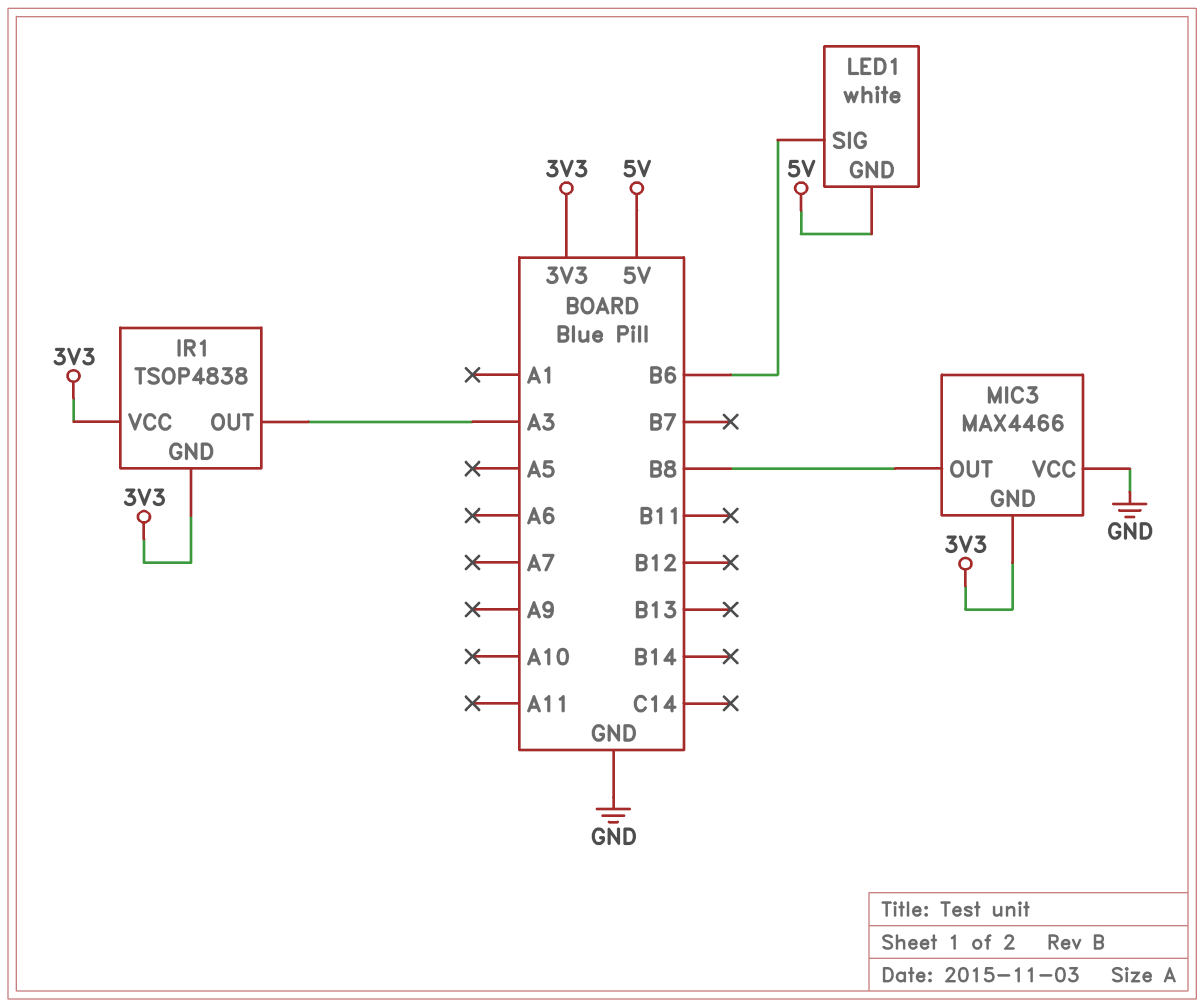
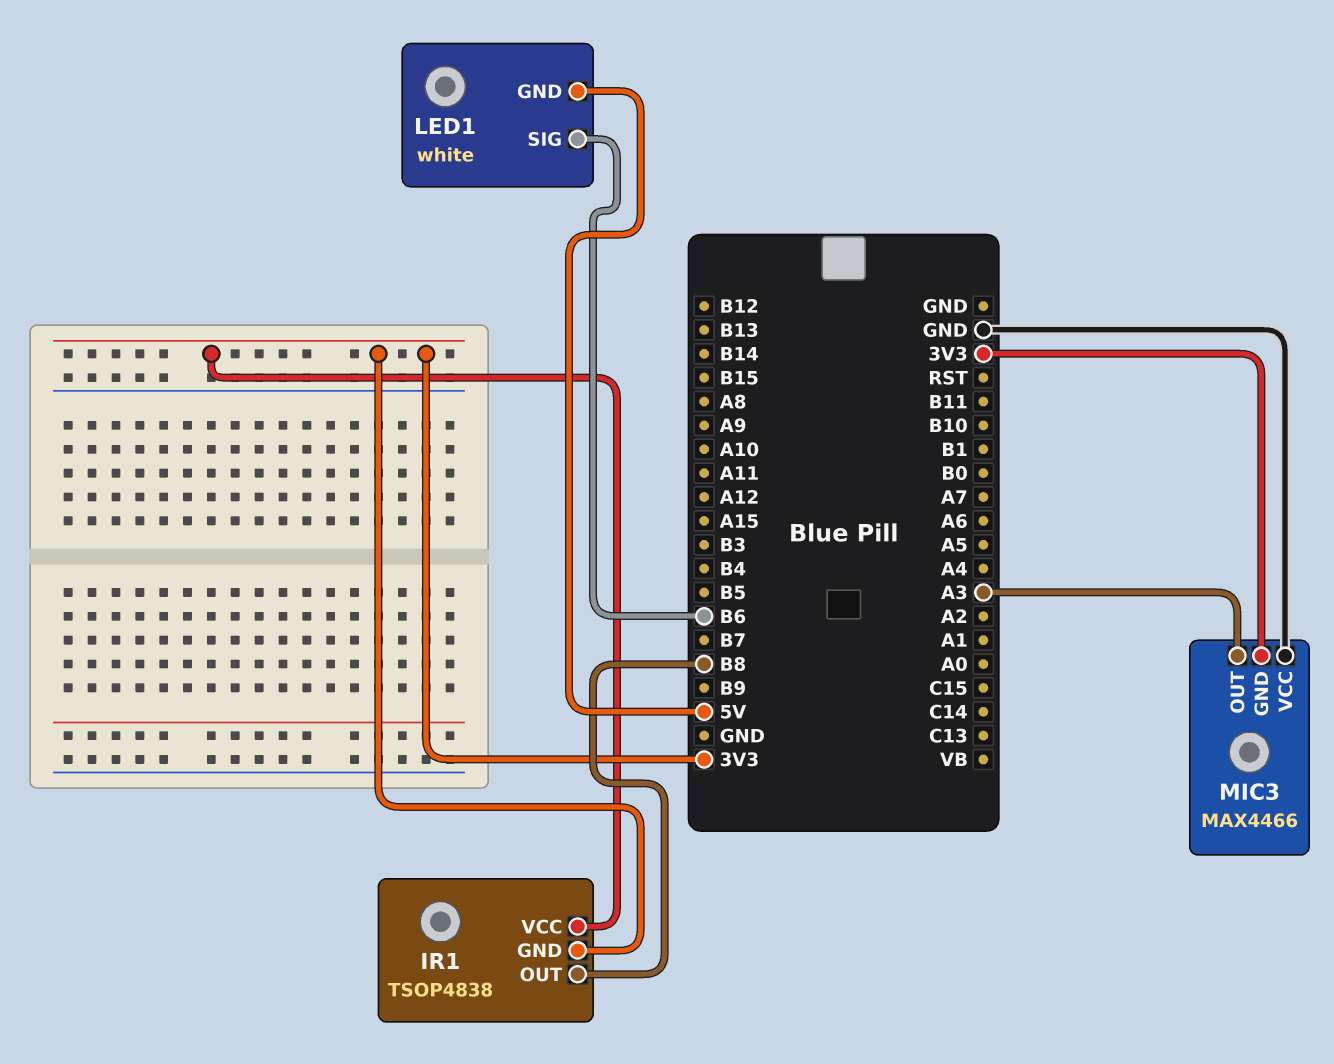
IR1 pin OUT: A3 -> B8
MIC3 pin OUT: B8 -> A3

